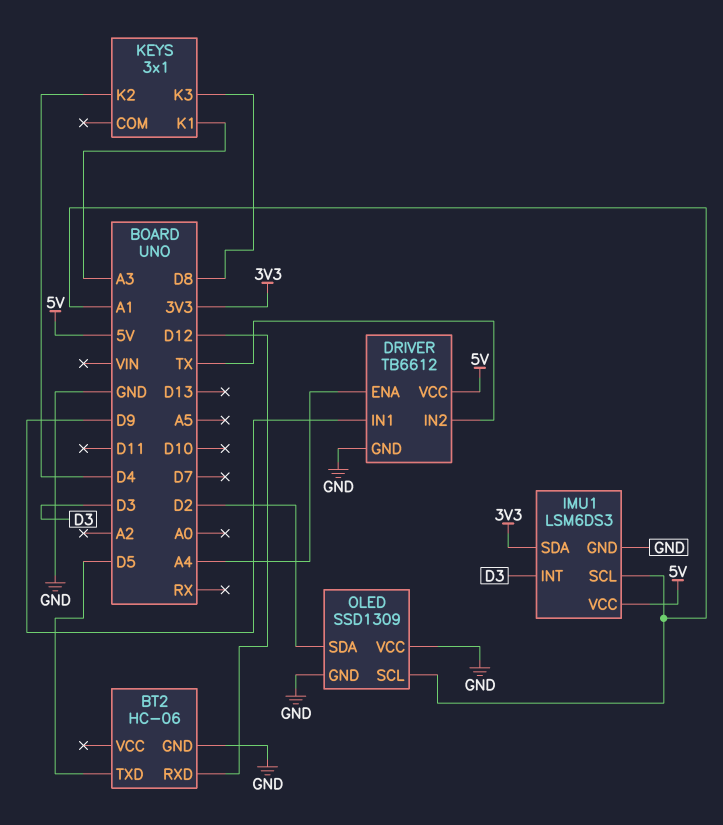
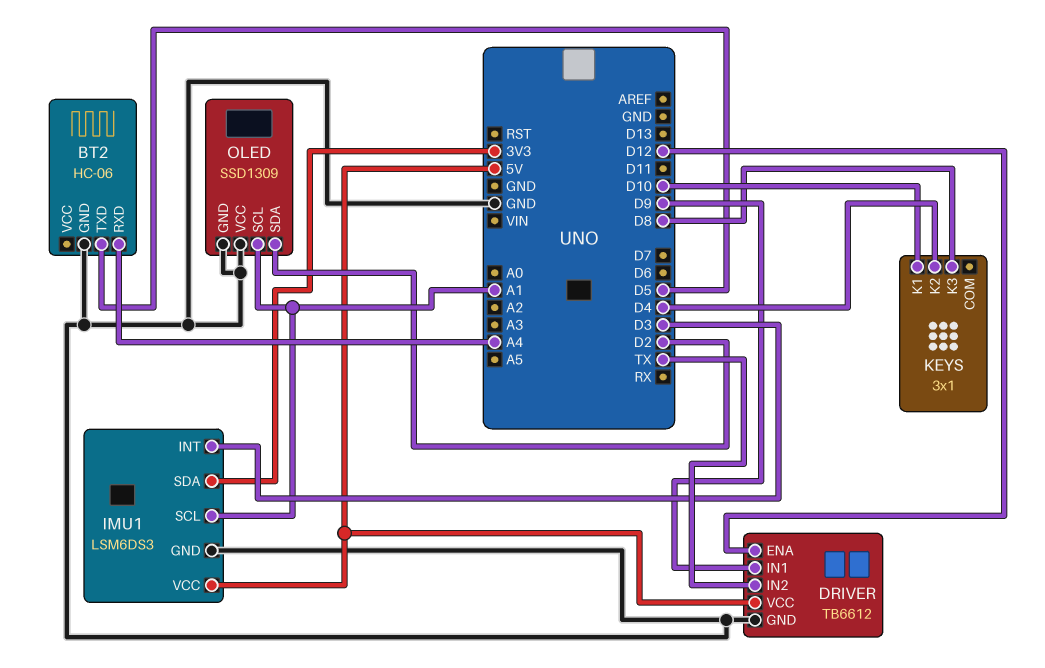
BT2 pin RXD: D12 -> A4
DRIVER pin ENA: A4 -> D12
KEYS pin K1: A3 -> D10

